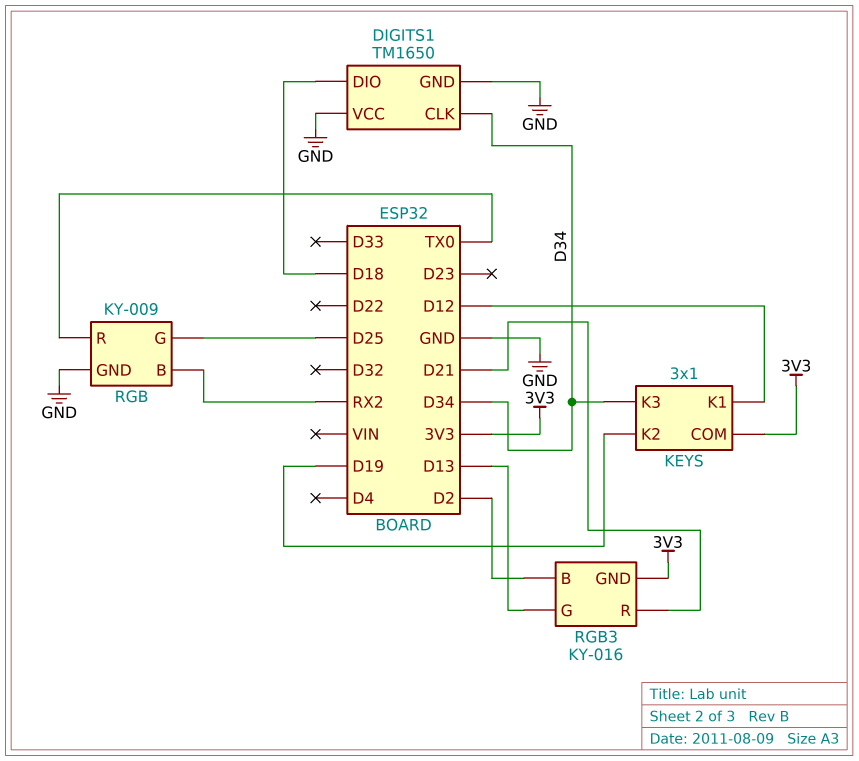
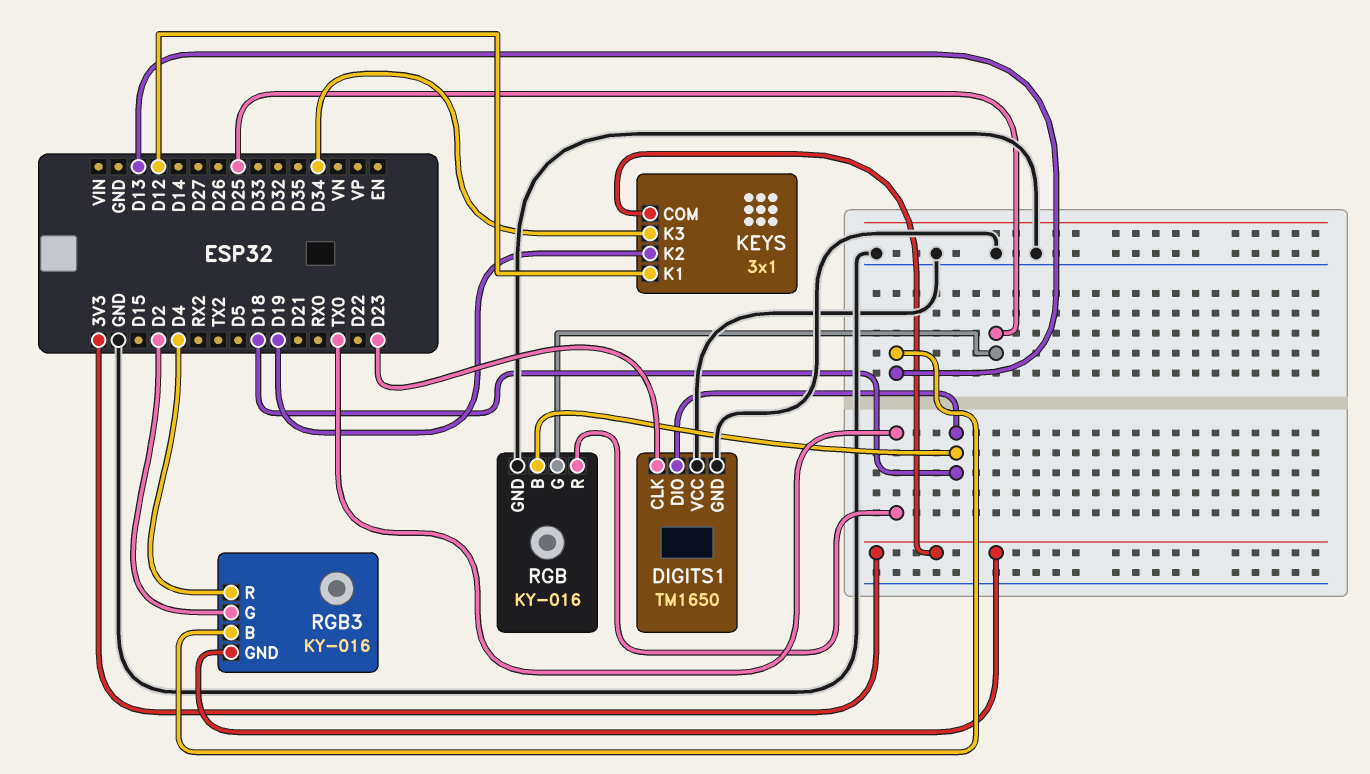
DIGITS1 pin CLK: D34 -> D23
RGB: KY-009 -> KY-016
RGB pin B: RX2 -> D18
RGB3 pin B: D2 -> D13
RGB3 pin G: D13 -> D2
RGB3 pin R: D21 -> D4

